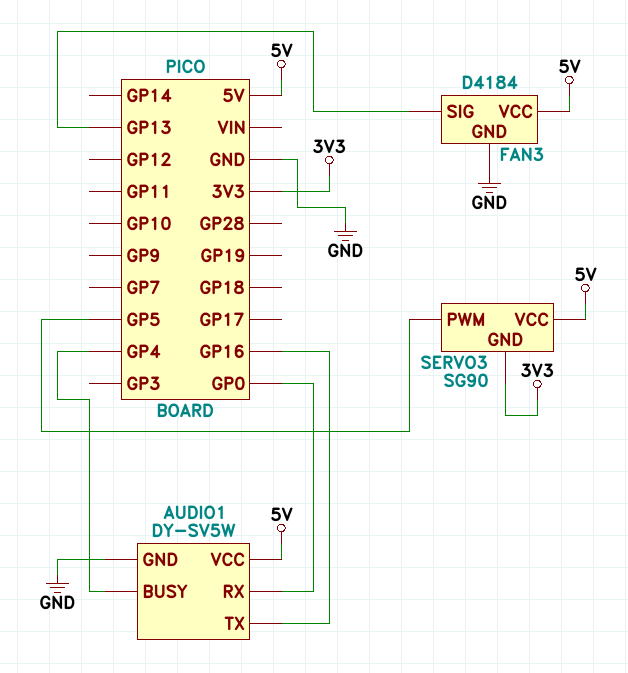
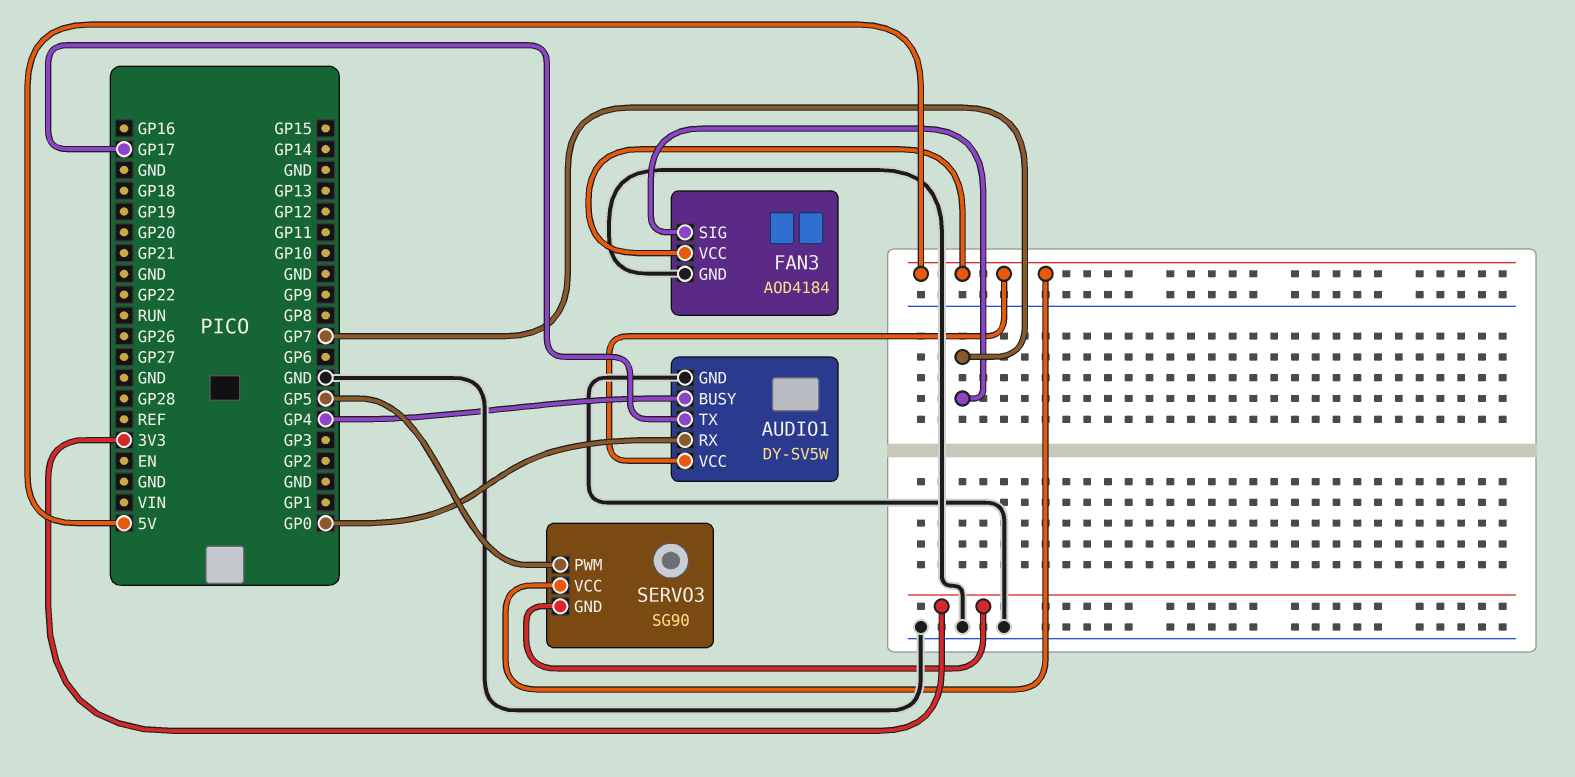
AUDIO1 pin TX: GP16 -> GP17
FAN3: D4184 -> AOD4184
FAN3 pin SIG: GP13 -> GP7

